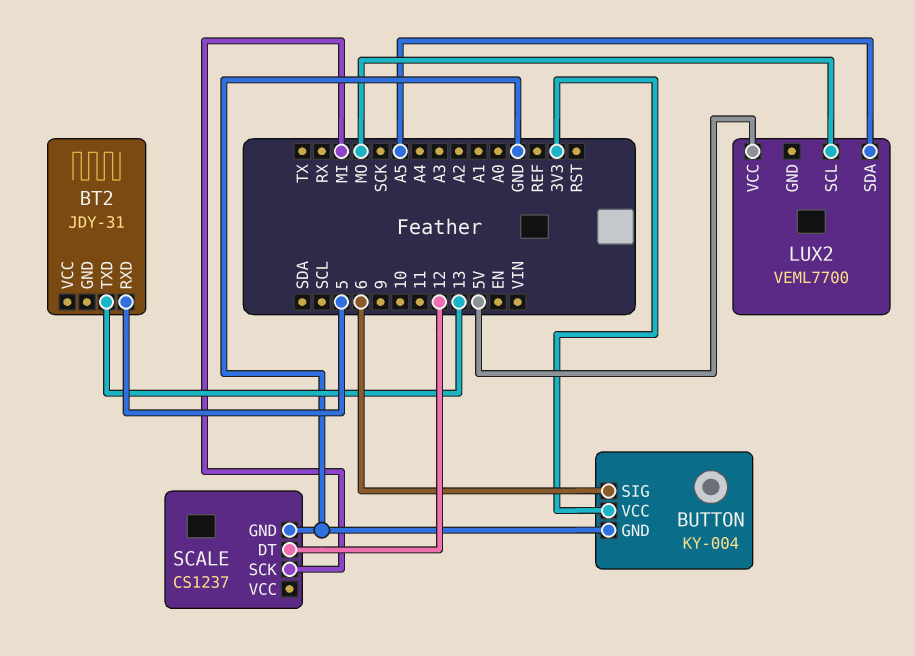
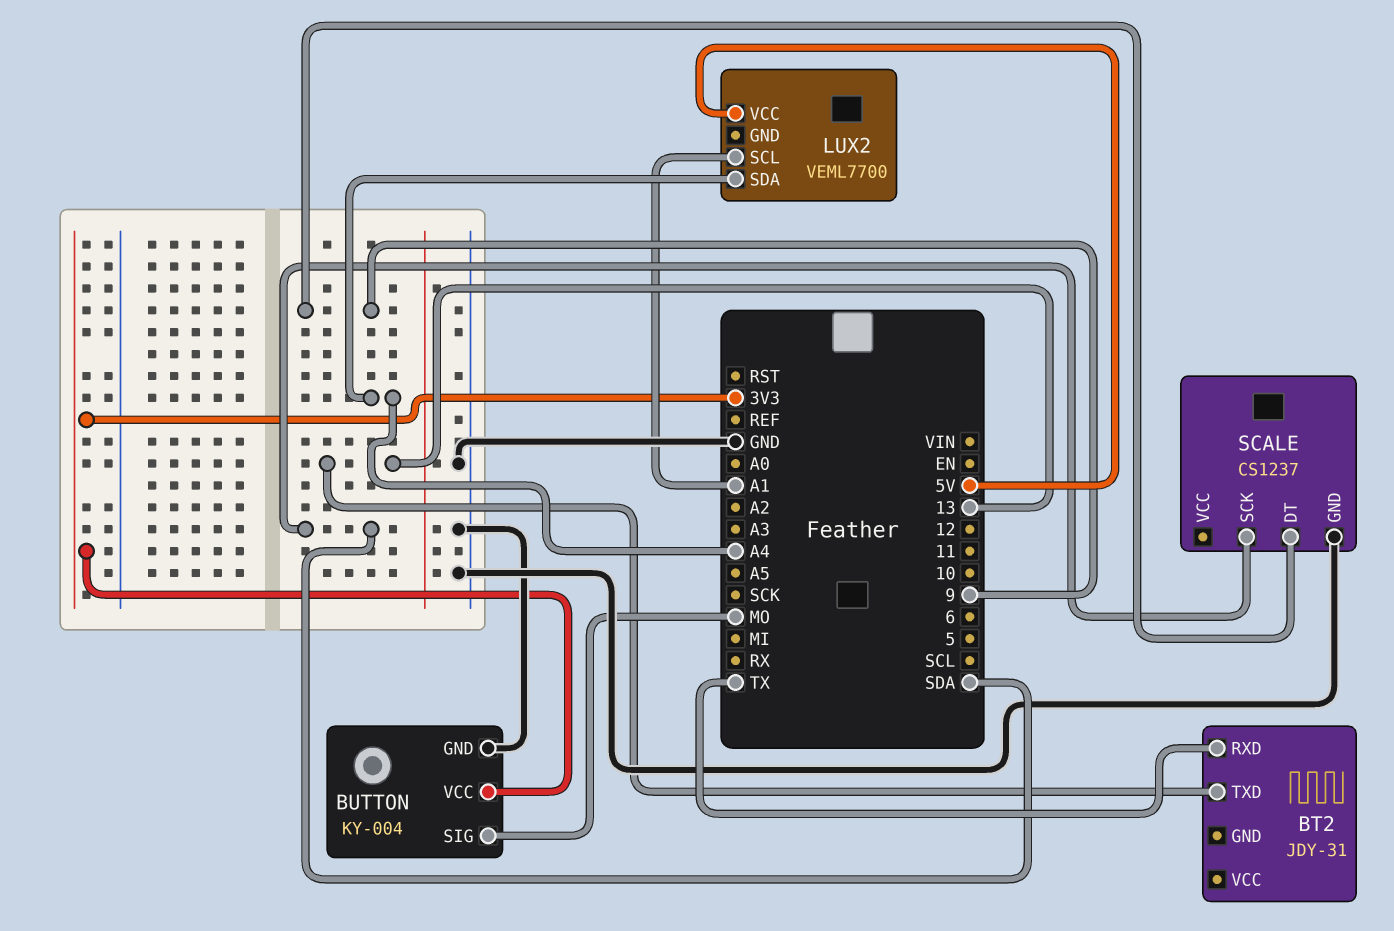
BT2 pin RXD: 5 -> TX
BUTTON pin SIG: 6 -> MO
LUX2 pin SCL: MO -> A1
LUX2 pin SDA: A5 -> A4
SCALE pin DT: 12 -> 9
SCALE pin SCK: MI -> SDA

